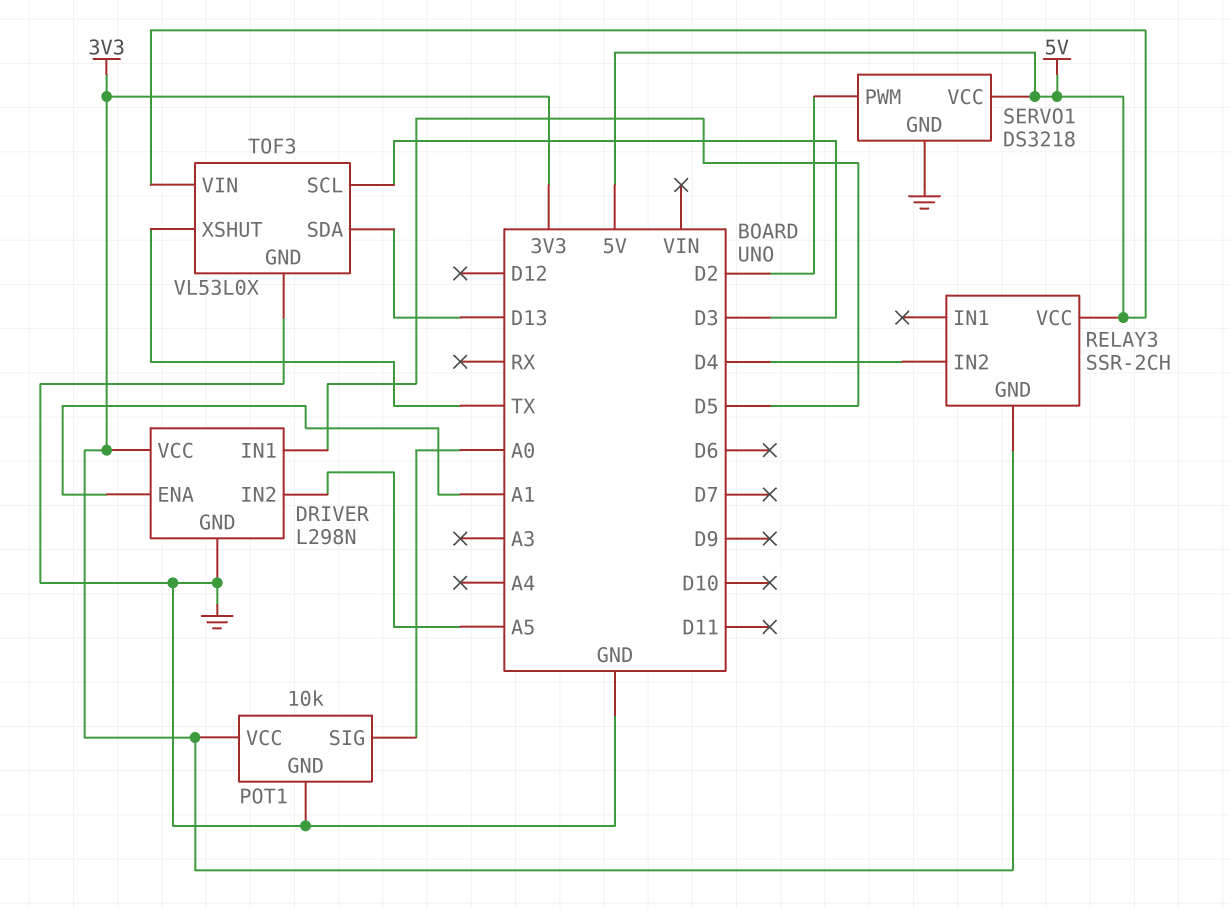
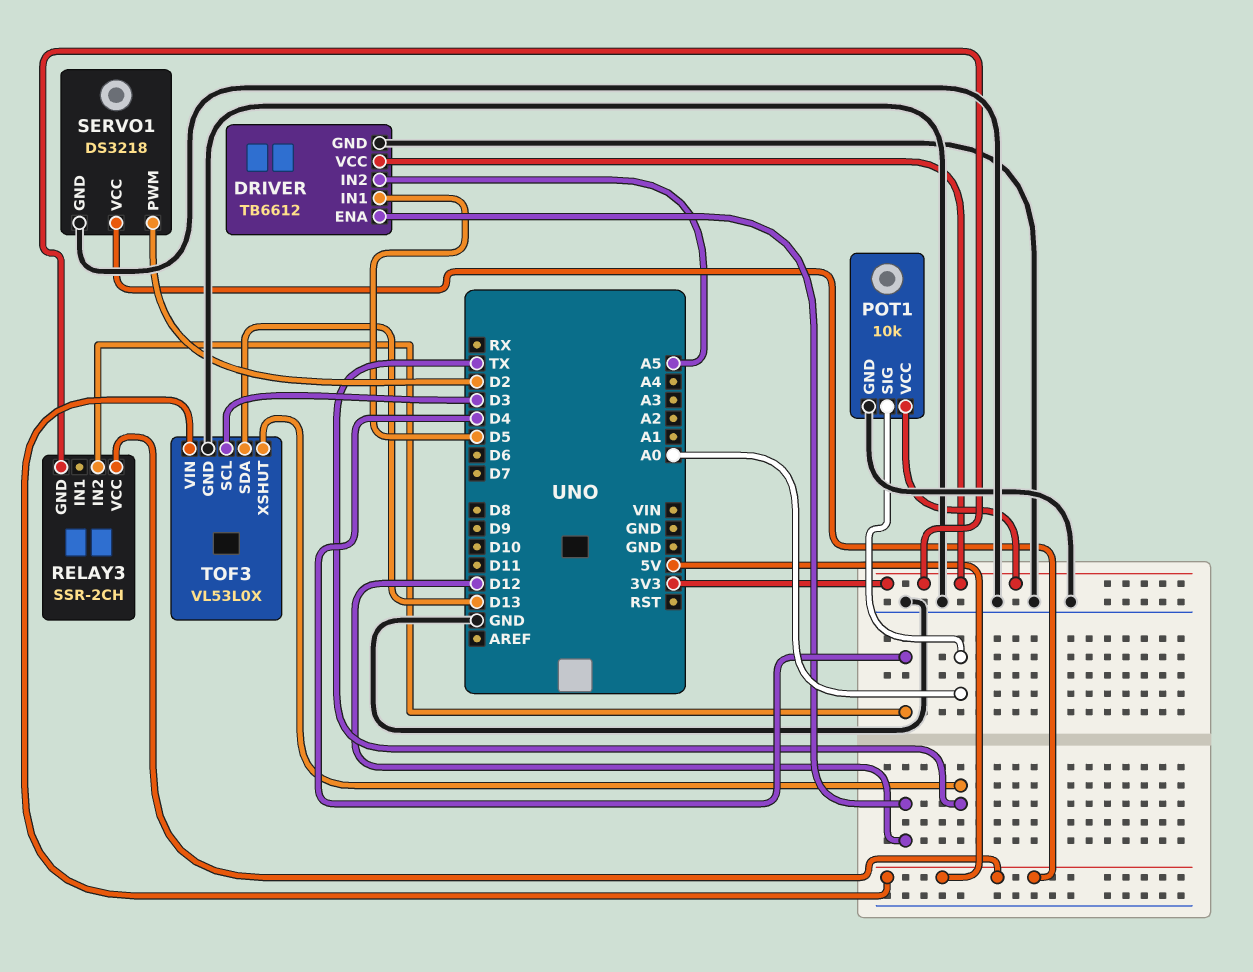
DRIVER: L298N -> TB6612
DRIVER pin ENA: A1 -> D12

